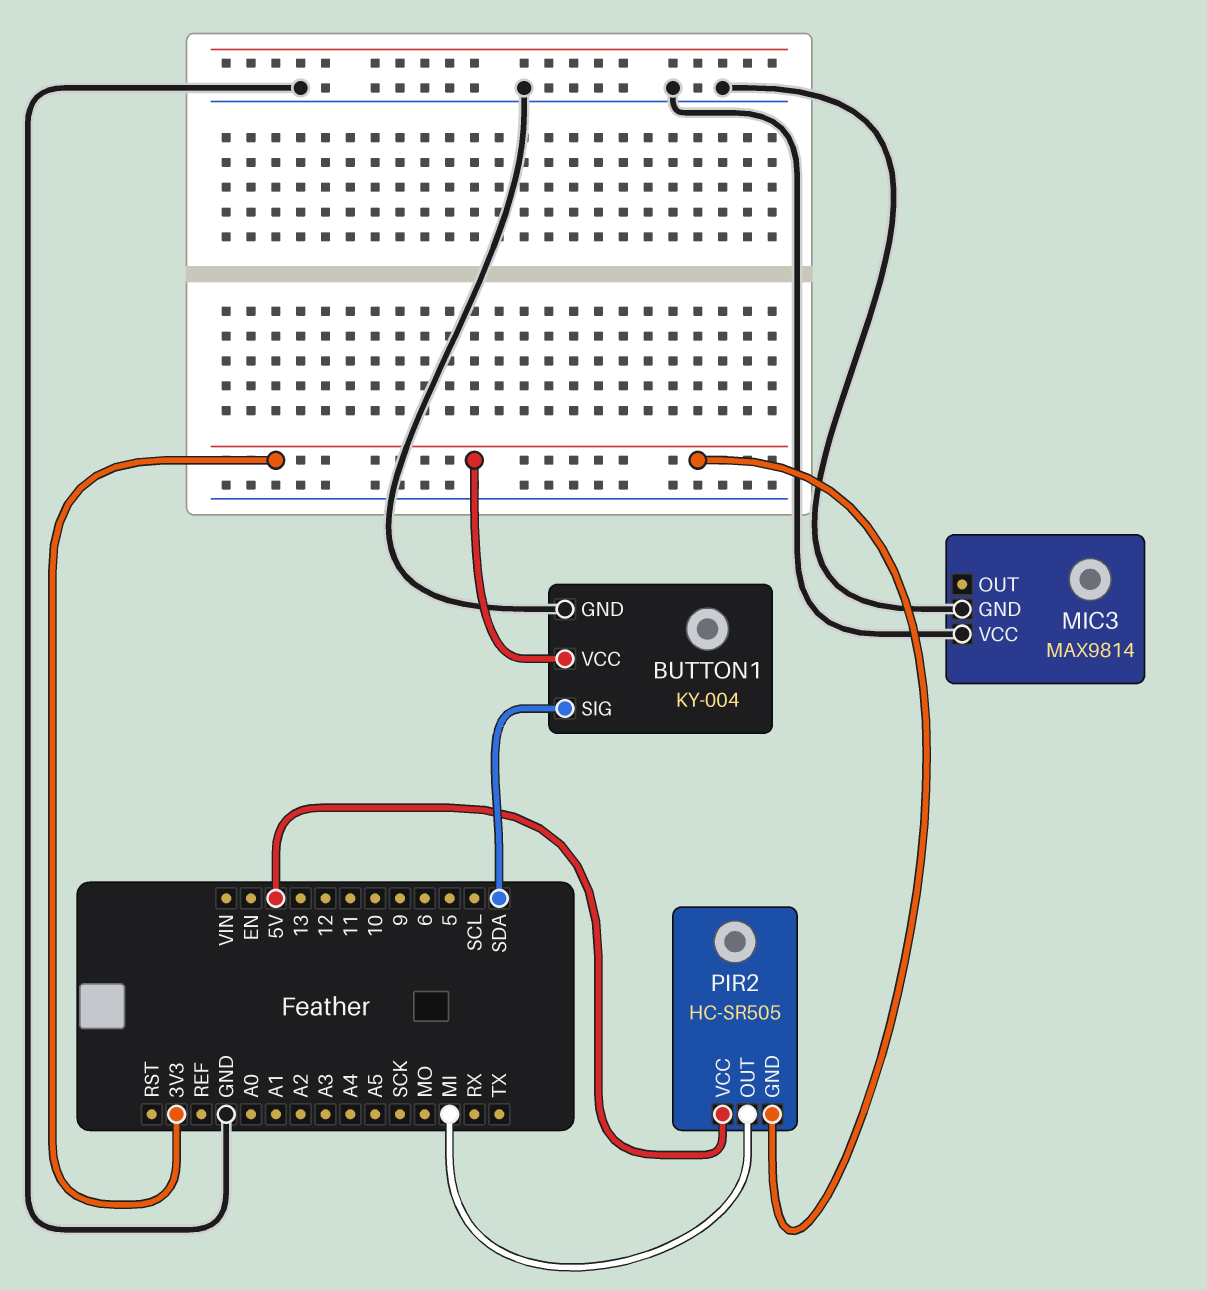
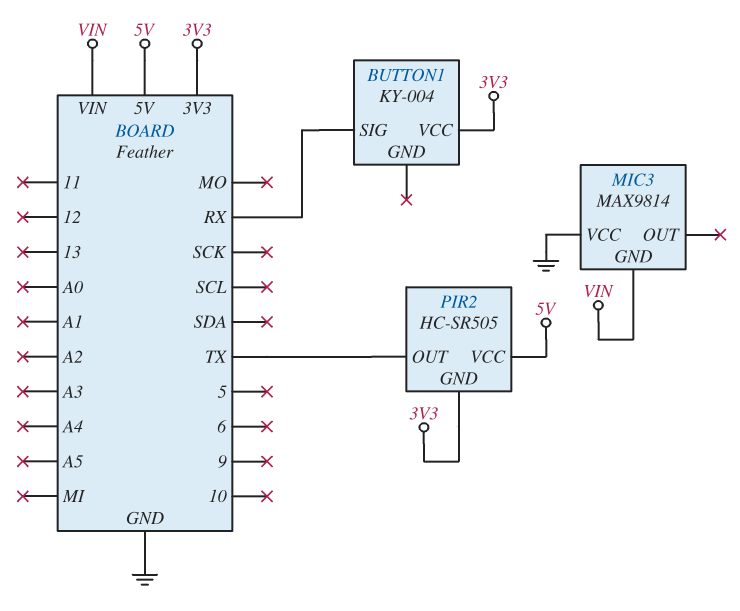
BUTTON1 pin GND: GND -> none
BUTTON1 pin SIG: SDA -> RX
MIC3 pin GND: GND -> VIN
PIR2 pin OUT: MI -> TX

